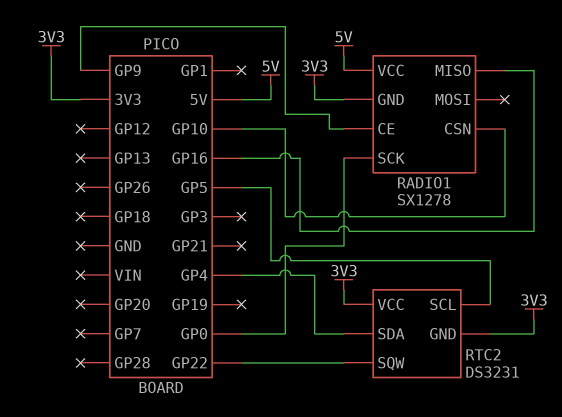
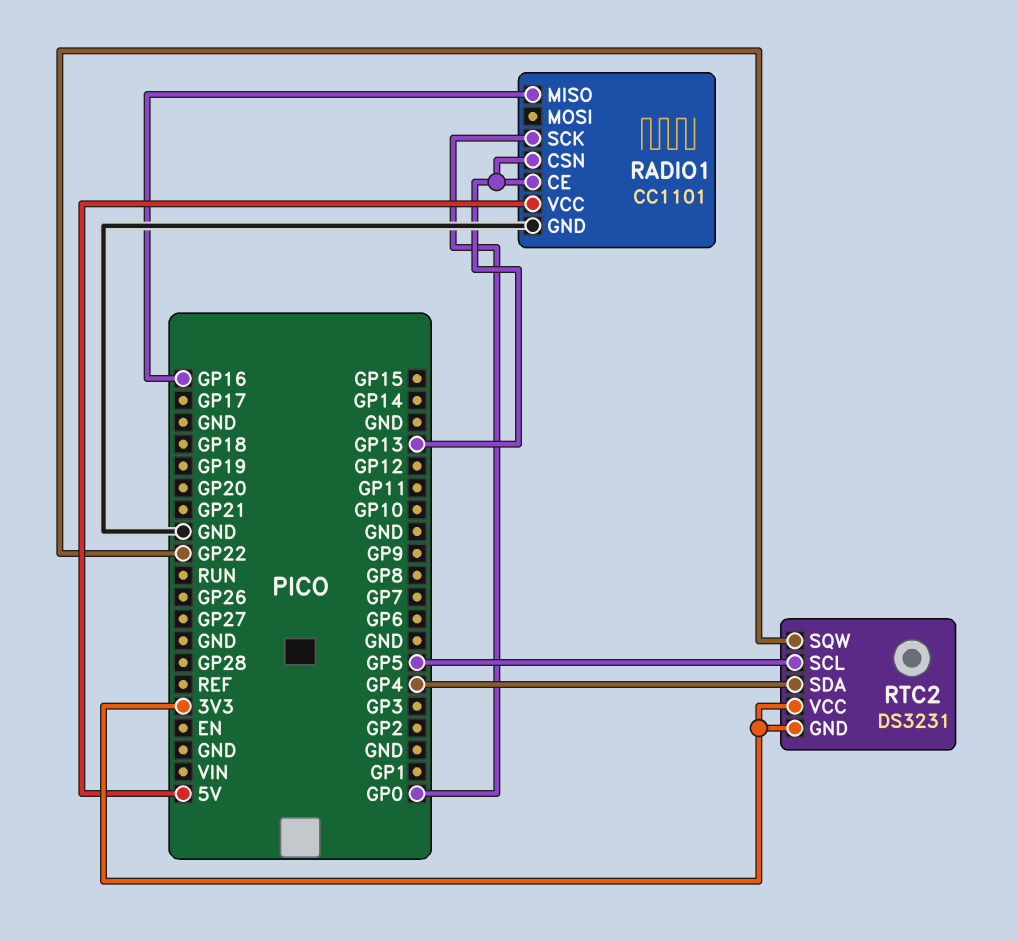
RADIO1: SX1278 -> CC1101
RADIO1 pin CE: GP9 -> GP13
RADIO1 pin CSN: GP10 -> GP13
RADIO1 pin GND: 3V3 -> GND

